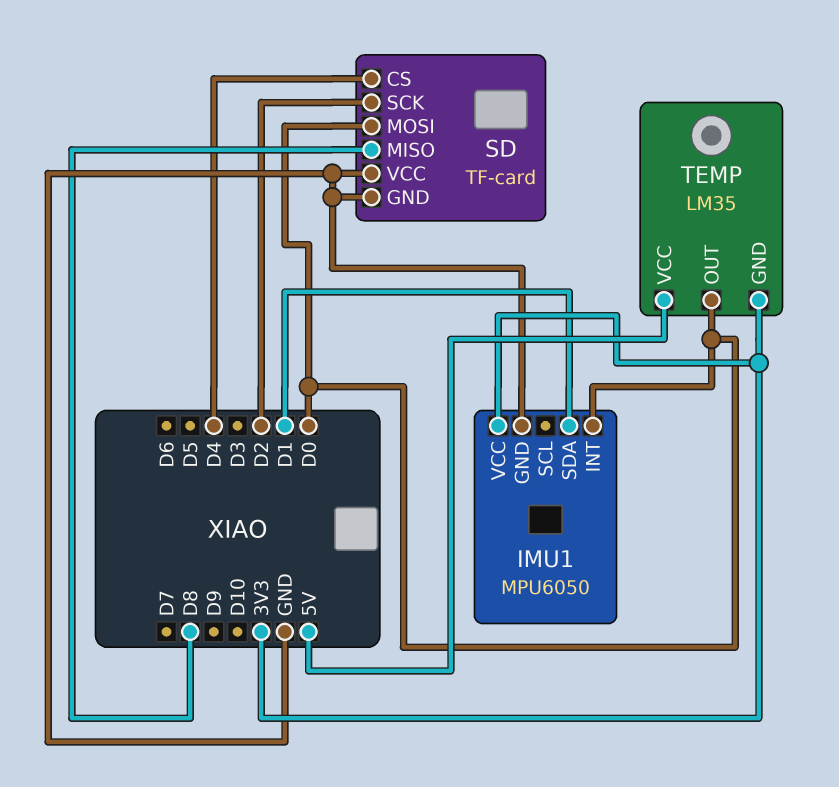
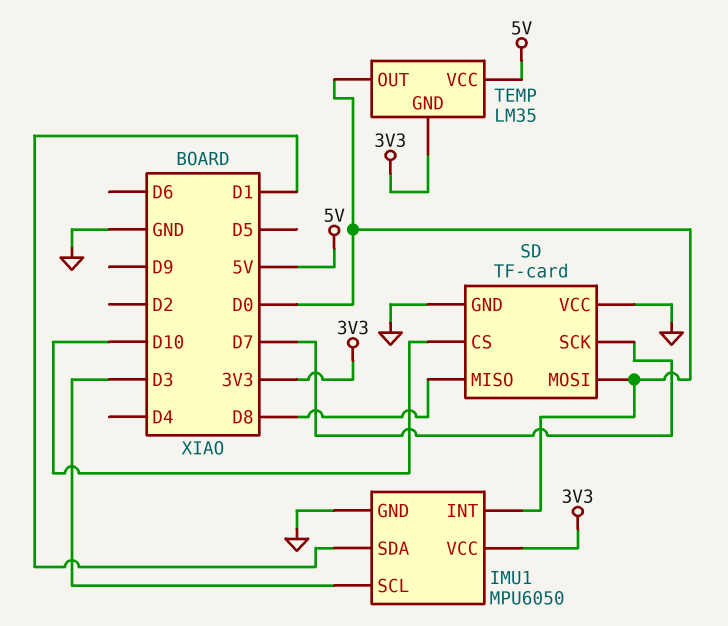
IMU1 pin SCL: none -> D3
SD pin CS: D4 -> D10
SD pin SCK: D2 -> D7

